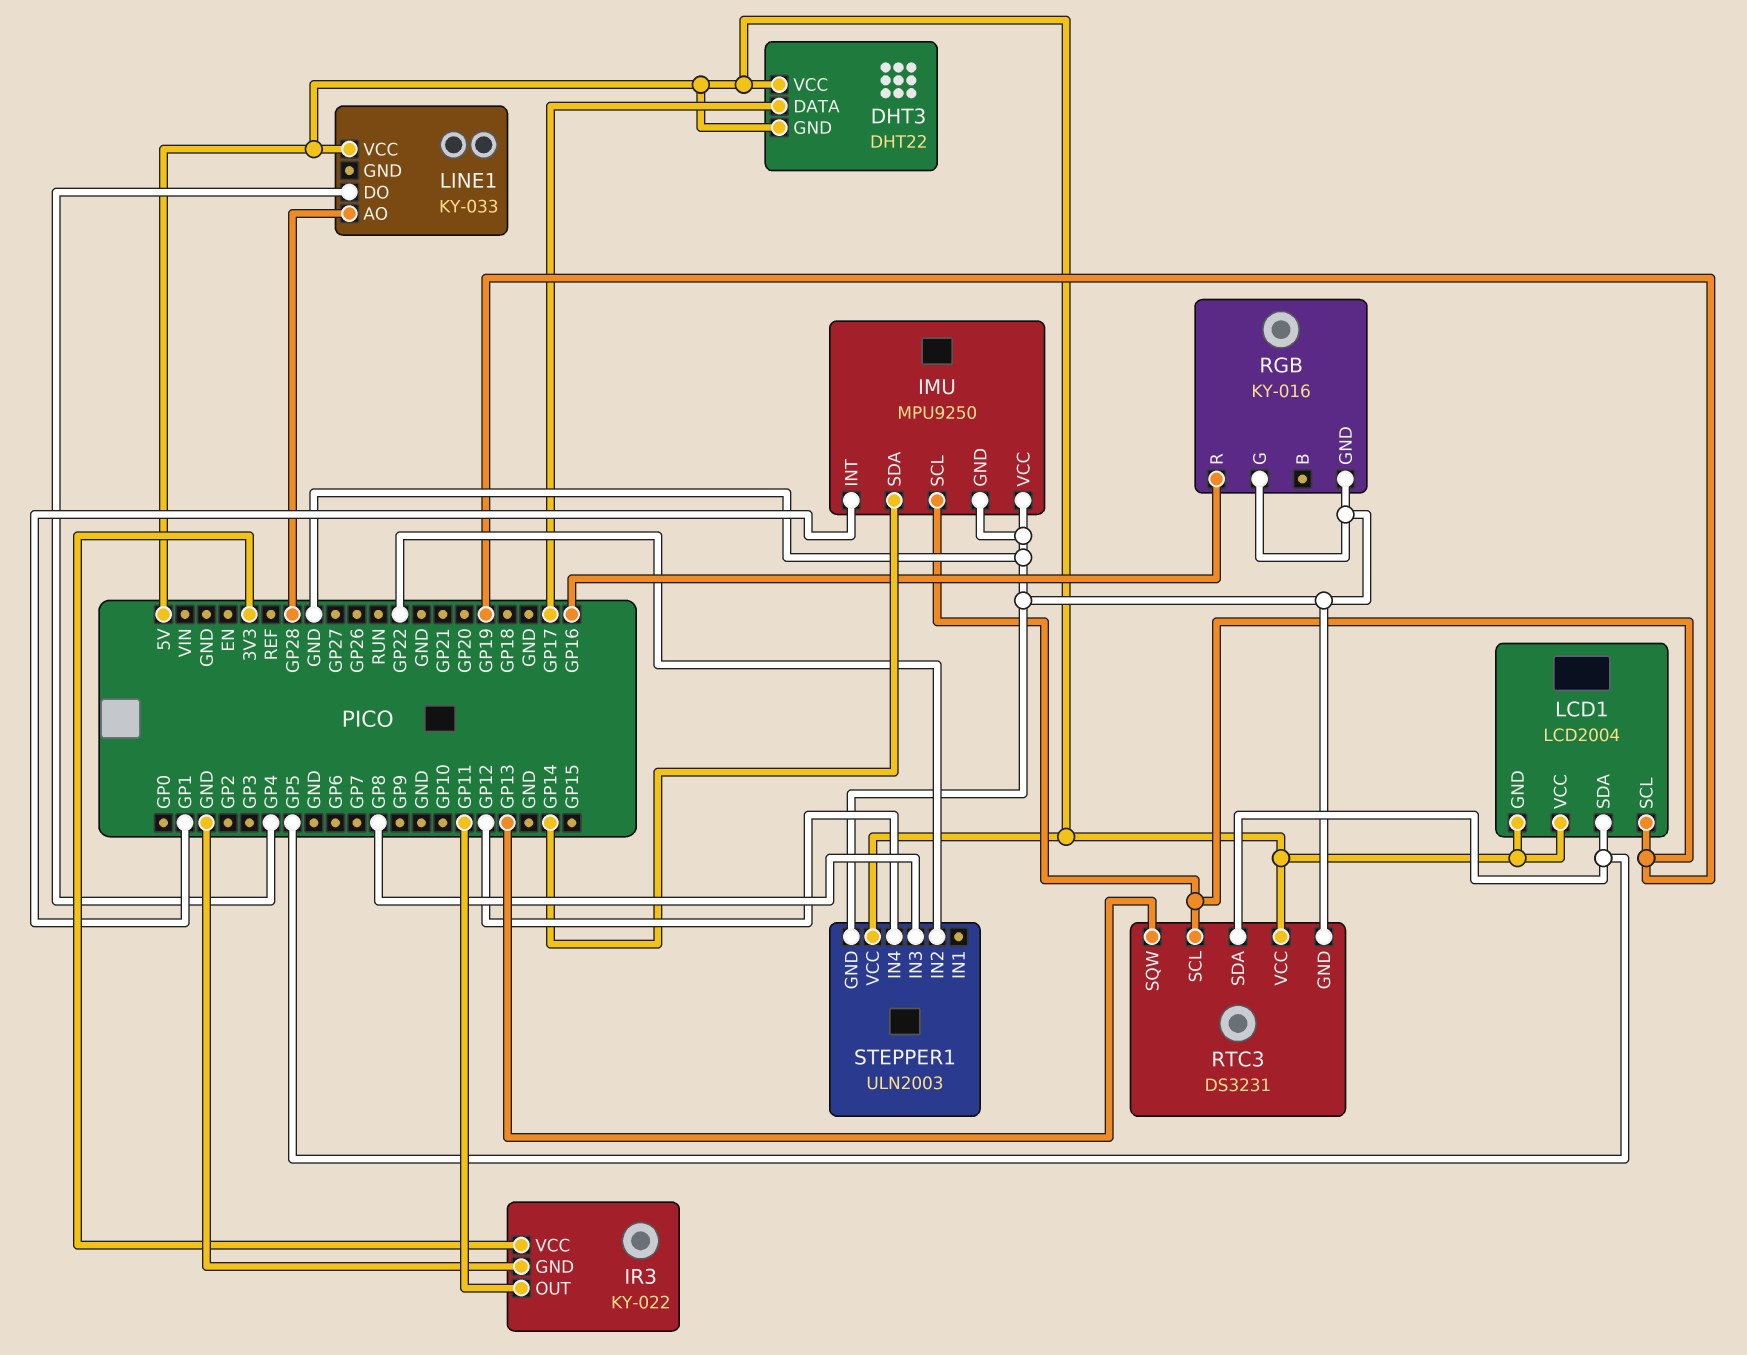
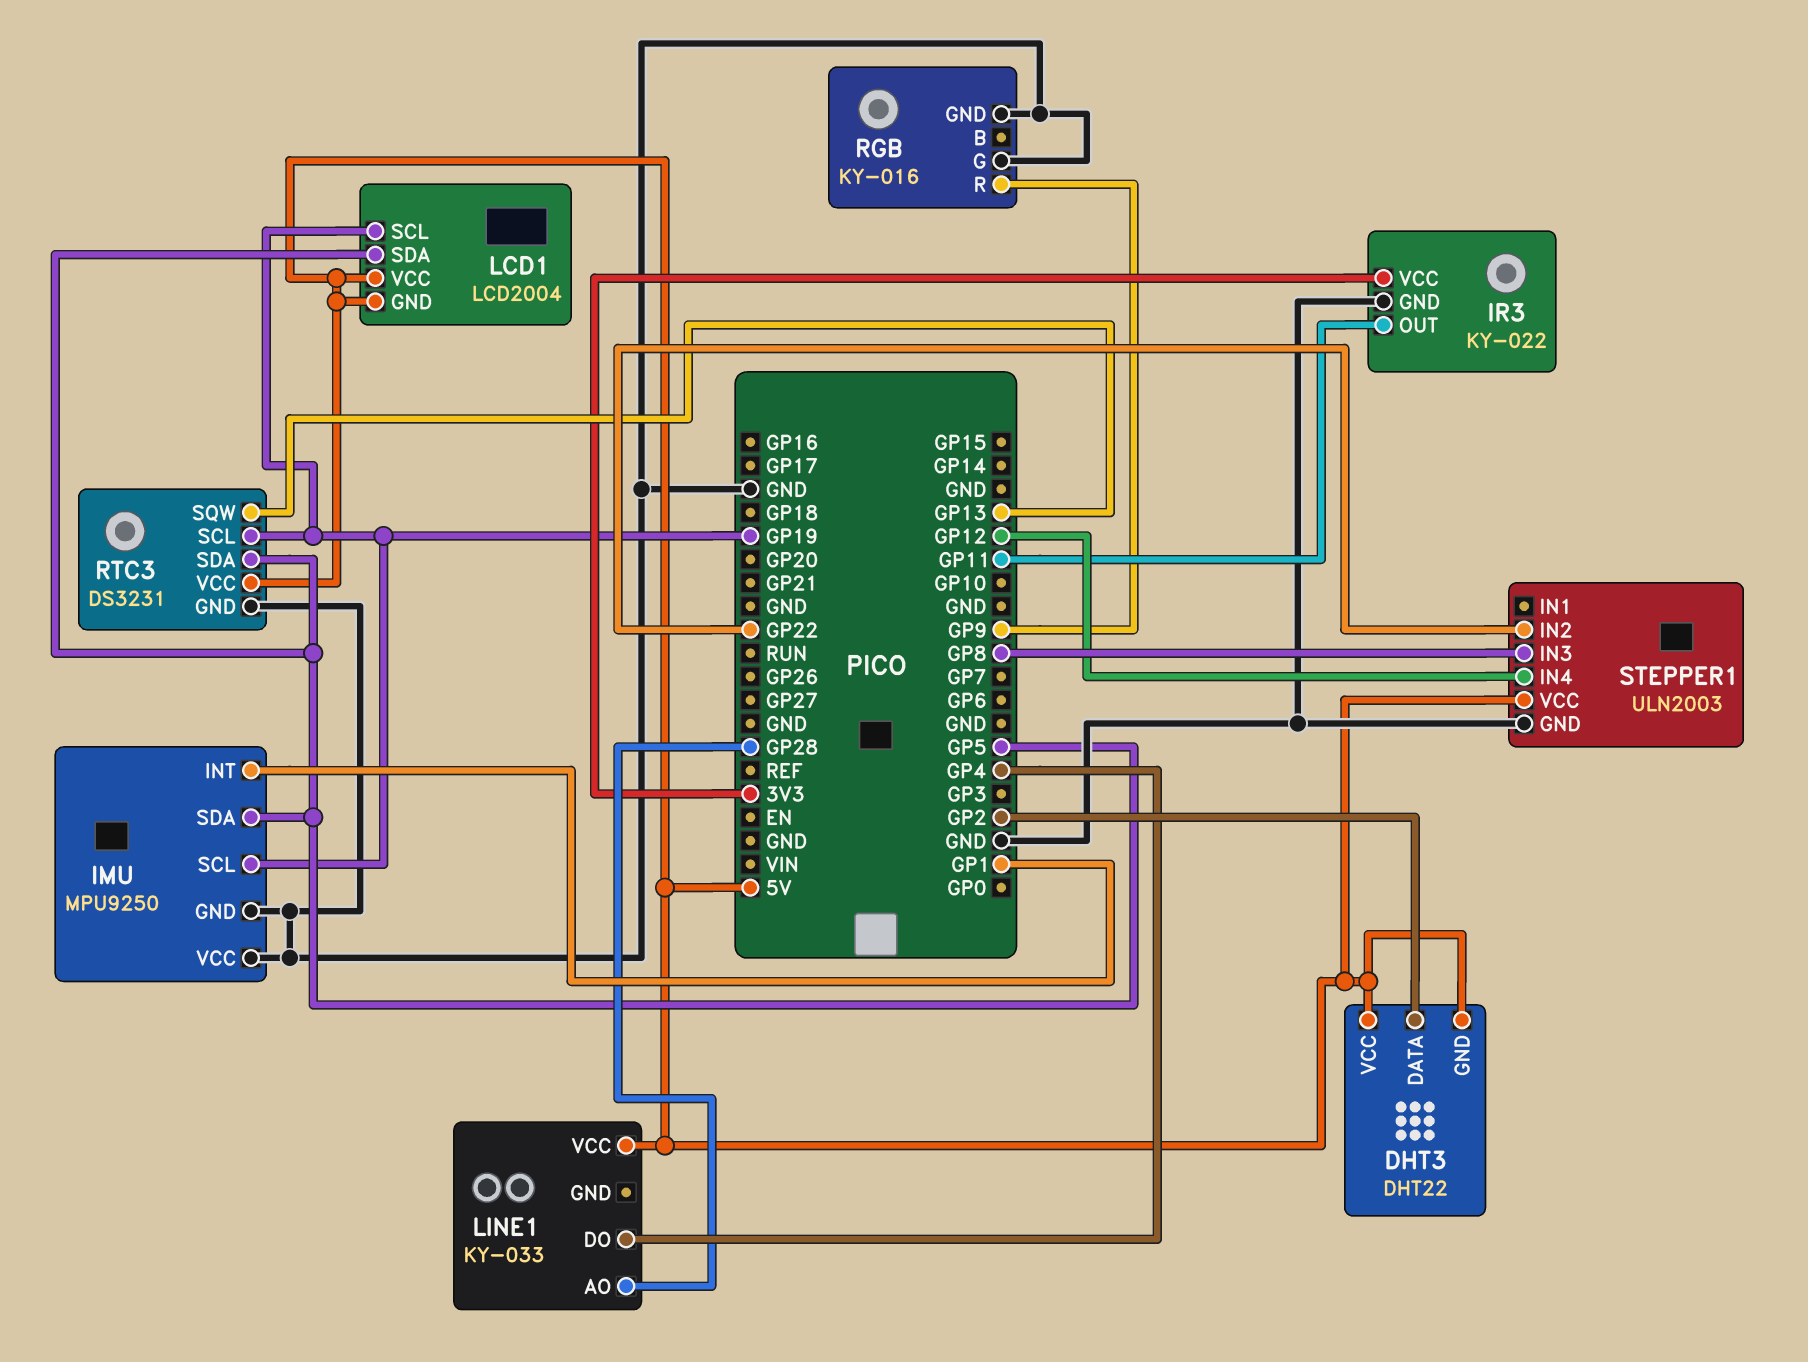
DHT3 pin DATA: GP17 -> GP2
IMU pin SDA: GP14 -> GP5
RGB pin R: GP16 -> GP9

